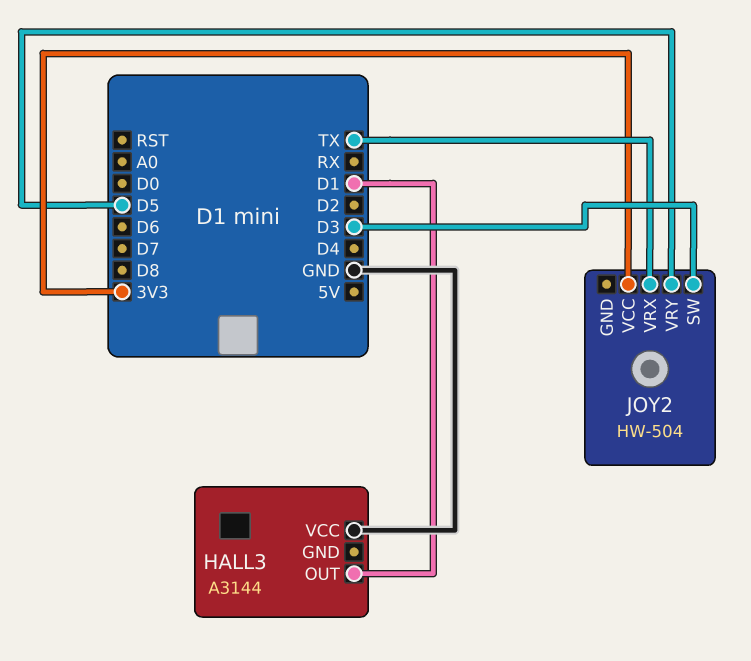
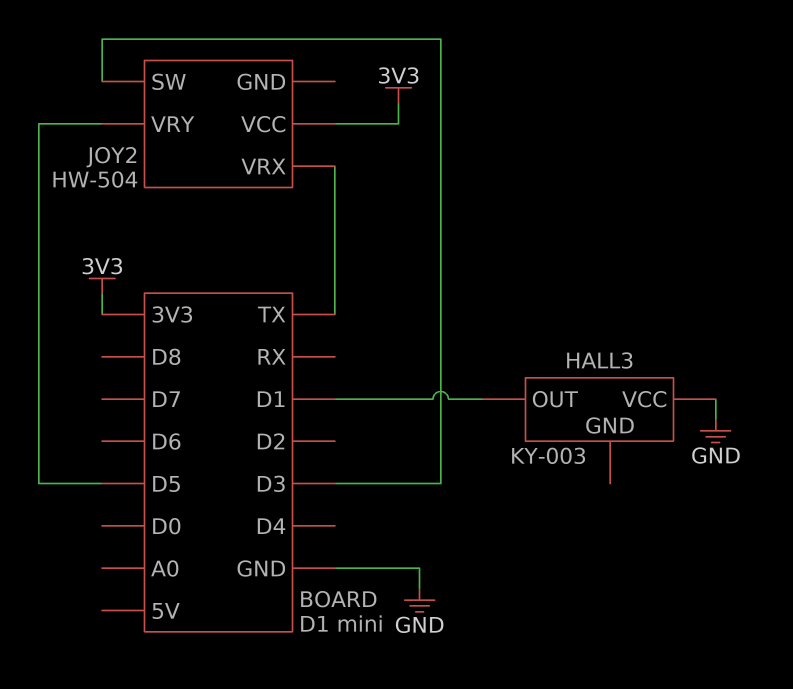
HALL3: A3144 -> KY-003

